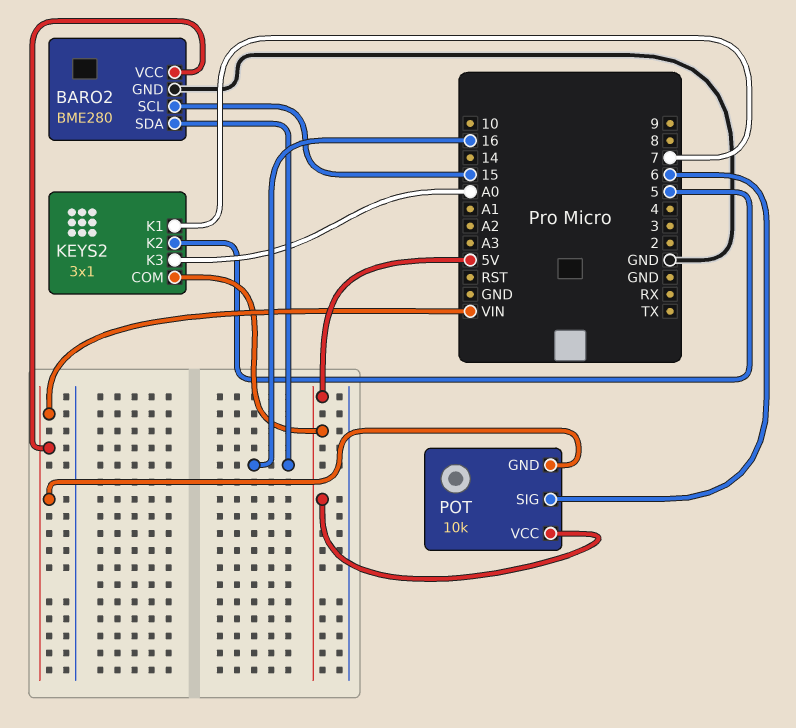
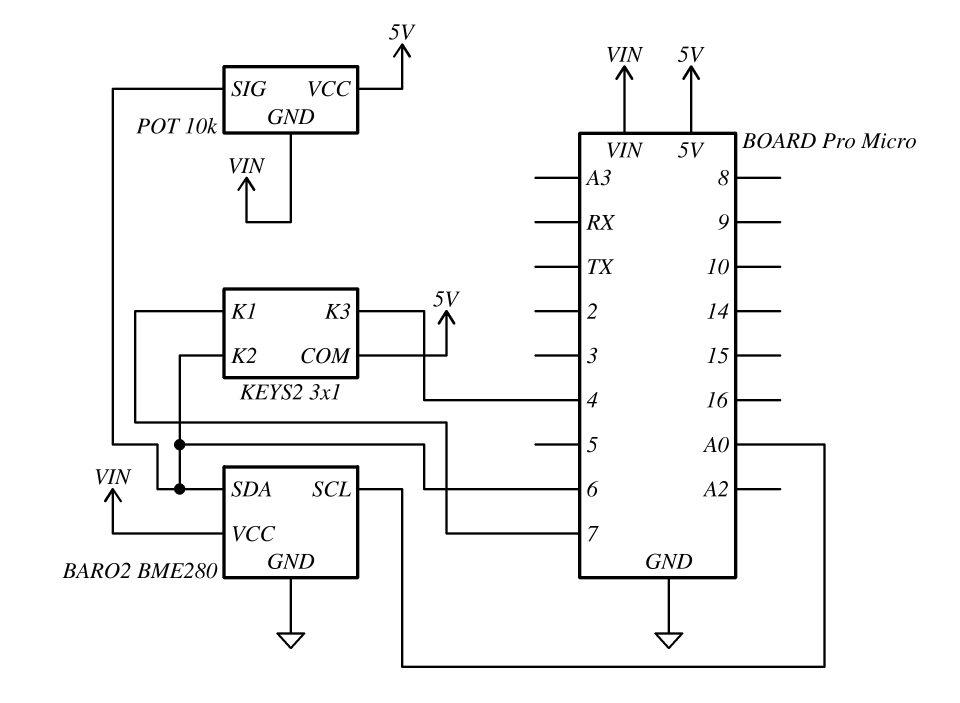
BARO2 pin SCL: 15 -> A0
BARO2 pin SDA: 16 -> 6
KEYS2 pin K2: 5 -> 6
KEYS2 pin K3: A0 -> 4

